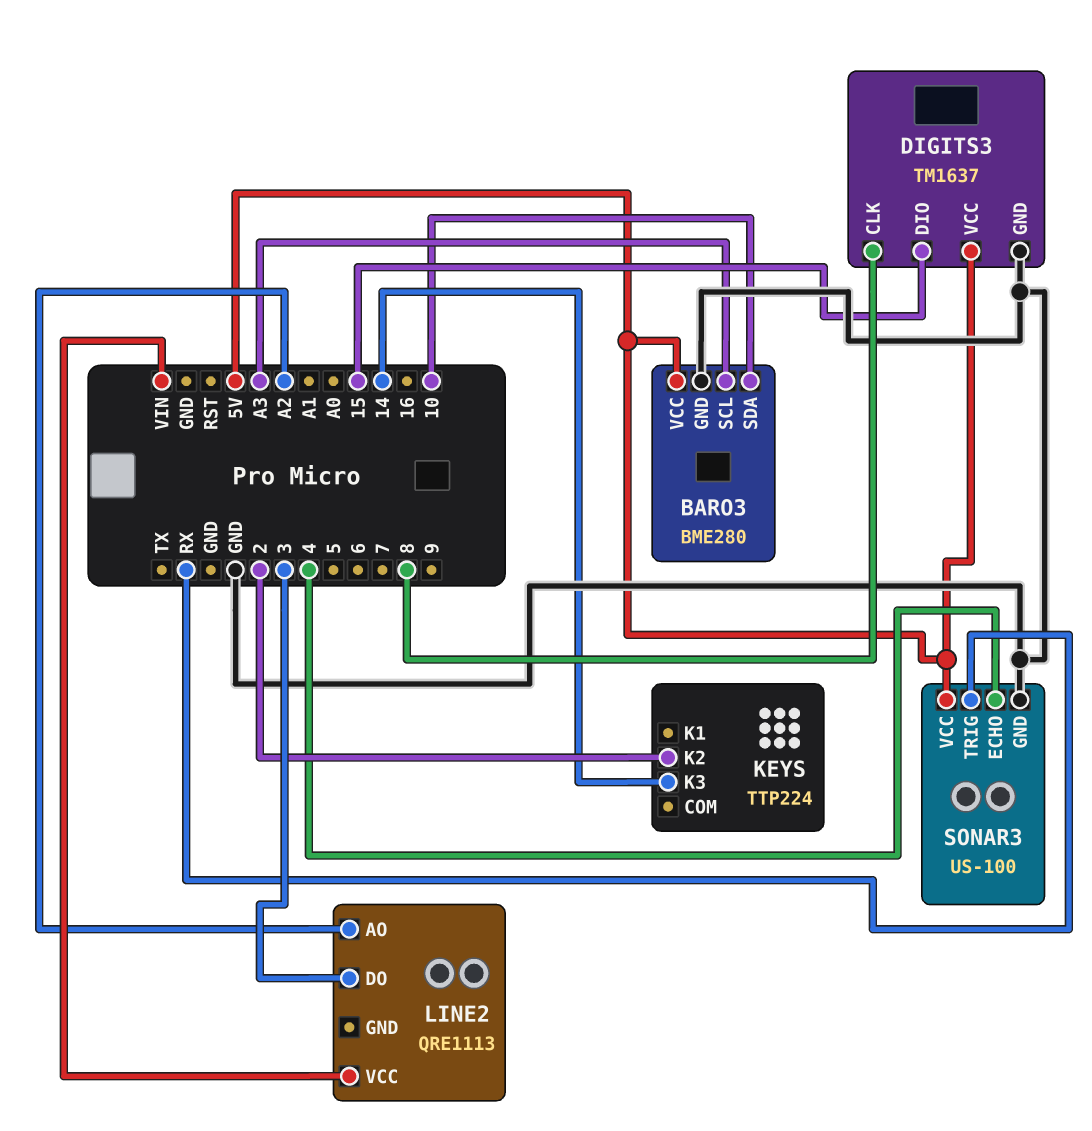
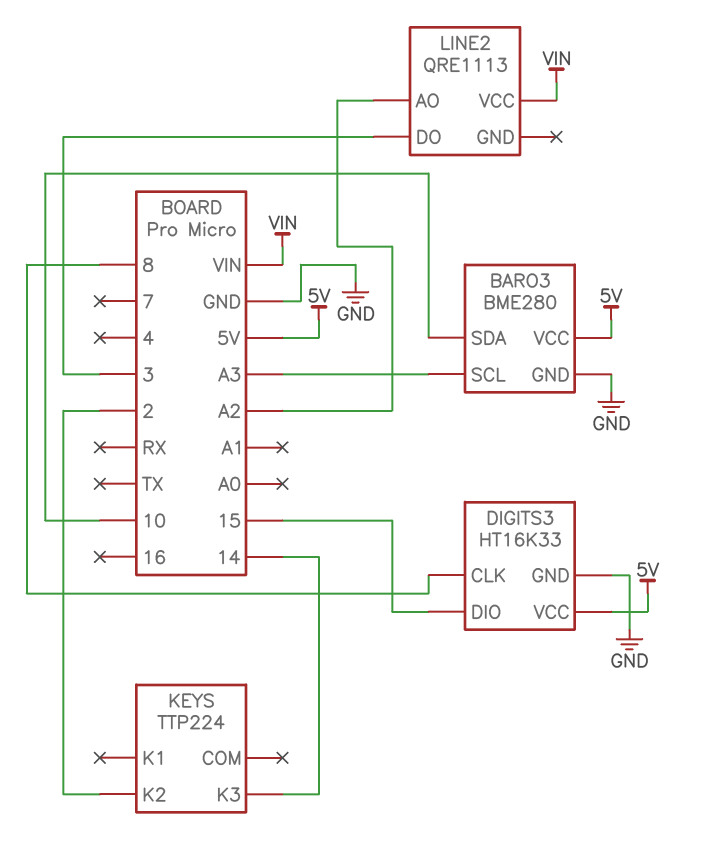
DIGITS3: TM1637 -> HT16K33
SONAR3: US-100 -> none
SONAR3 pin ECHO: 4 -> none
SONAR3 pin GND: GND -> none
SONAR3 pin TRIG: RX -> none
SONAR3 pin VCC: 5V -> none

